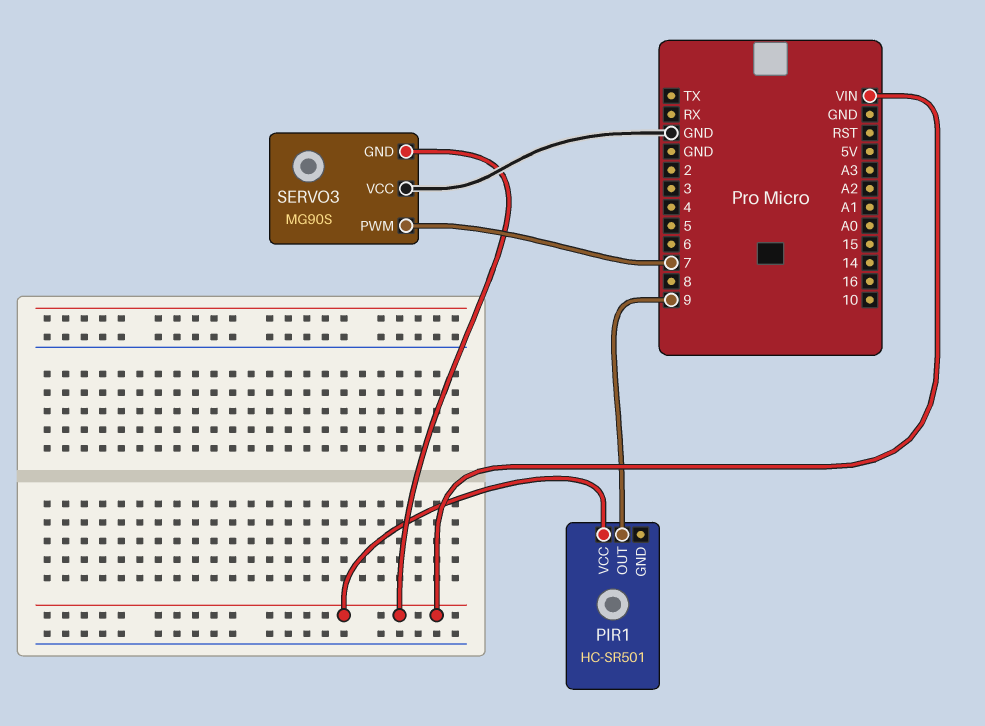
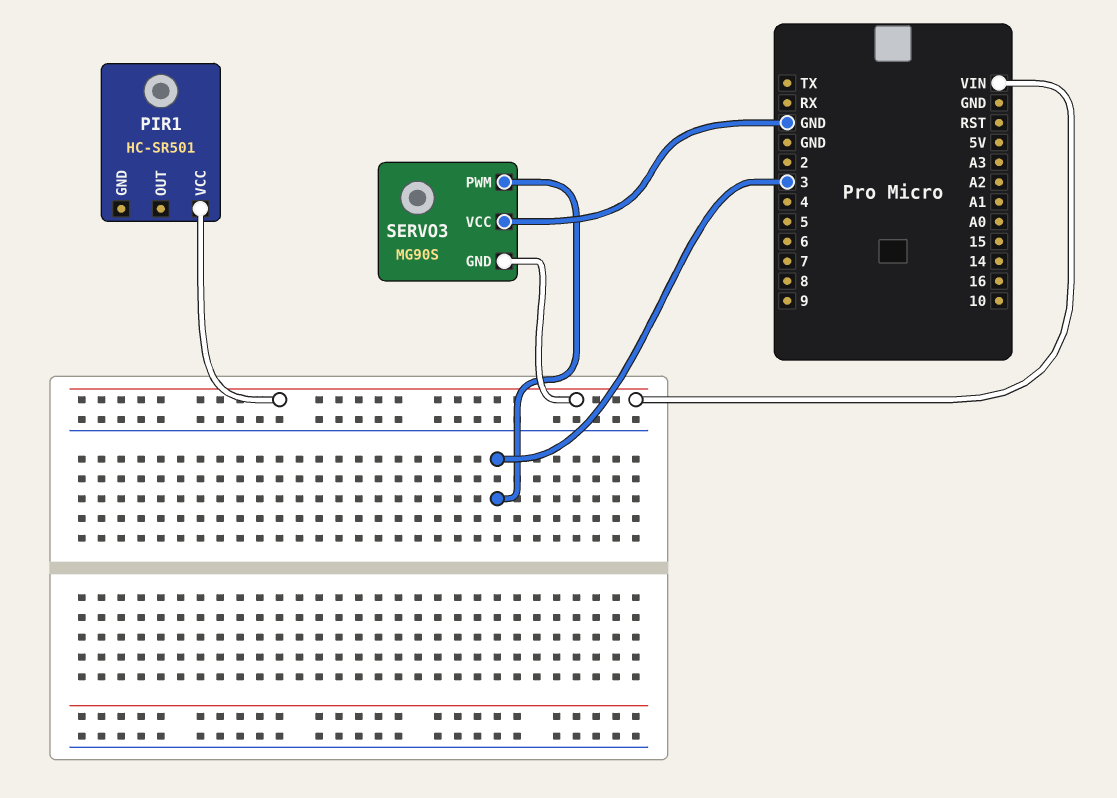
PIR1 pin OUT: 9 -> none
SERVO3 pin PWM: 7 -> 3

